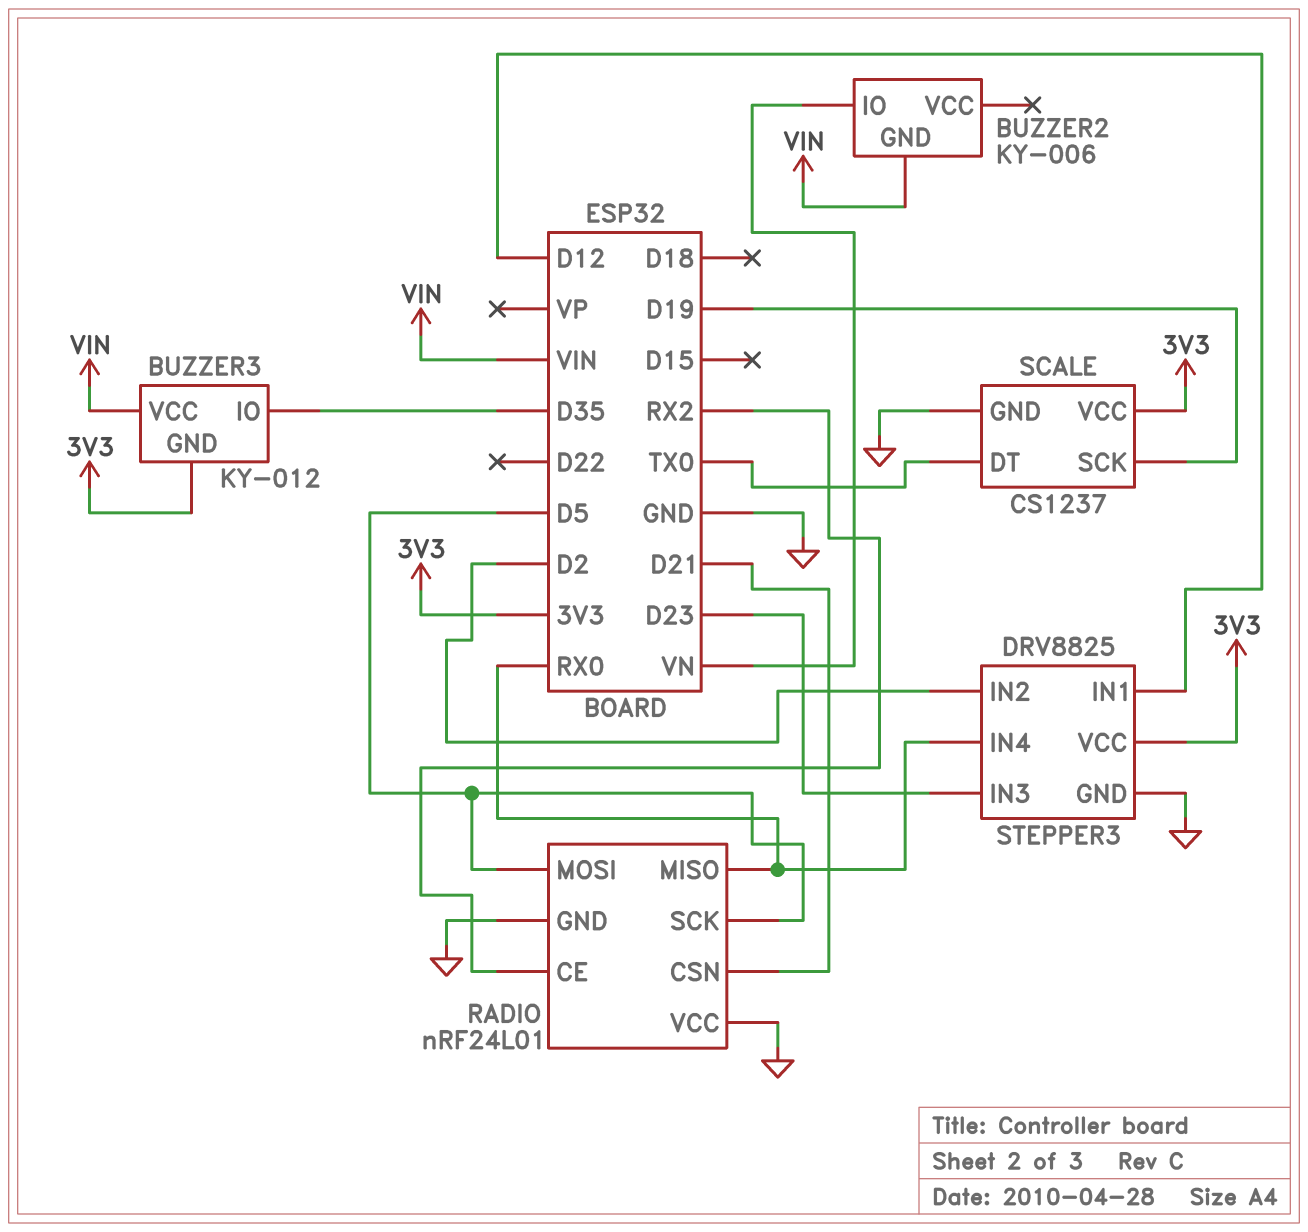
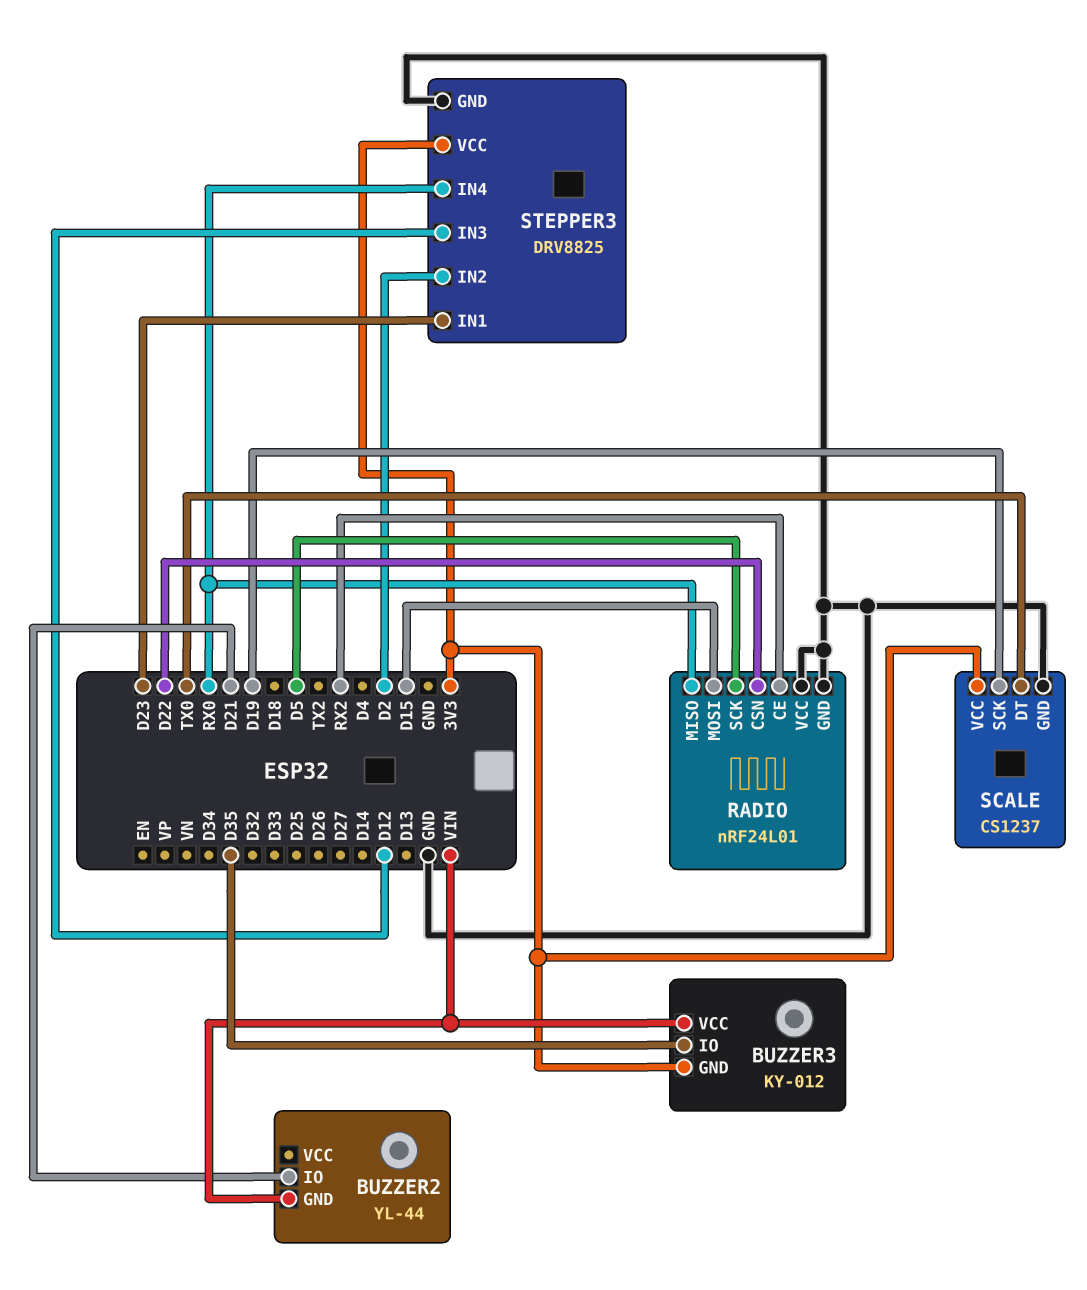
BUZZER2: KY-006 -> YL-44
BUZZER2 pin IO: VN -> D21
RADIO pin CSN: D21 -> D22
RADIO pin MOSI: D5 -> D15
STEPPER3 pin IN1: D12 -> D23
STEPPER3 pin IN3: D23 -> D12

